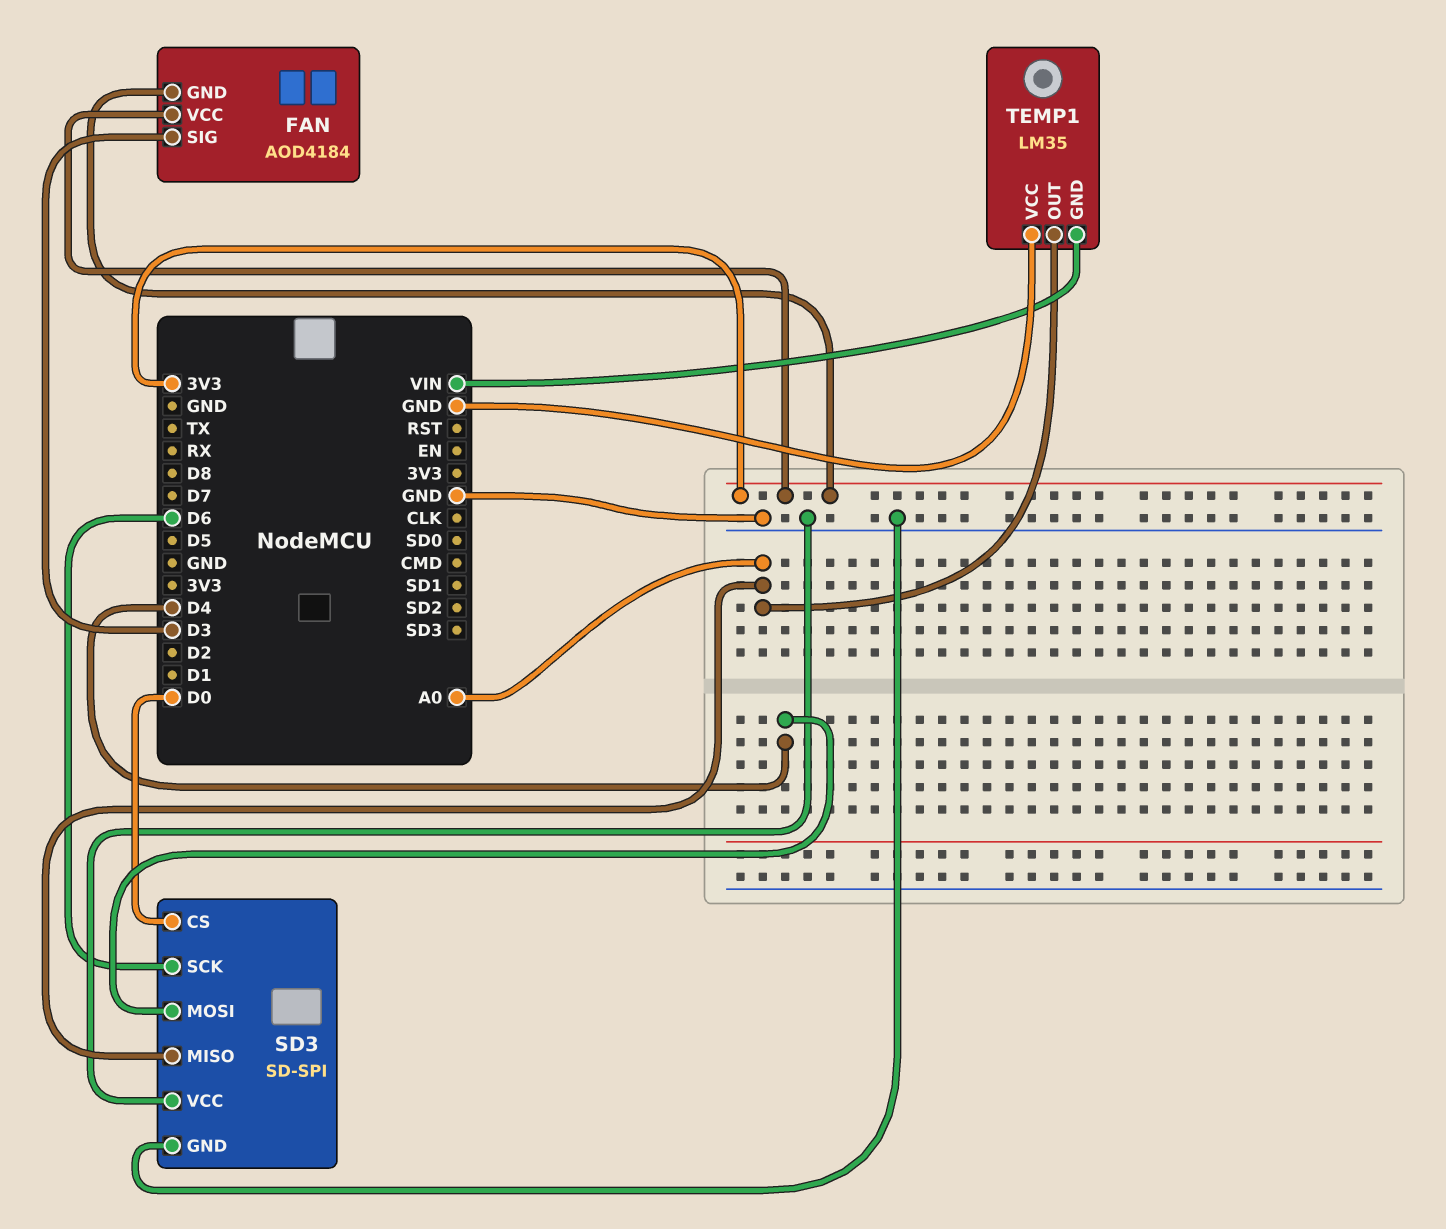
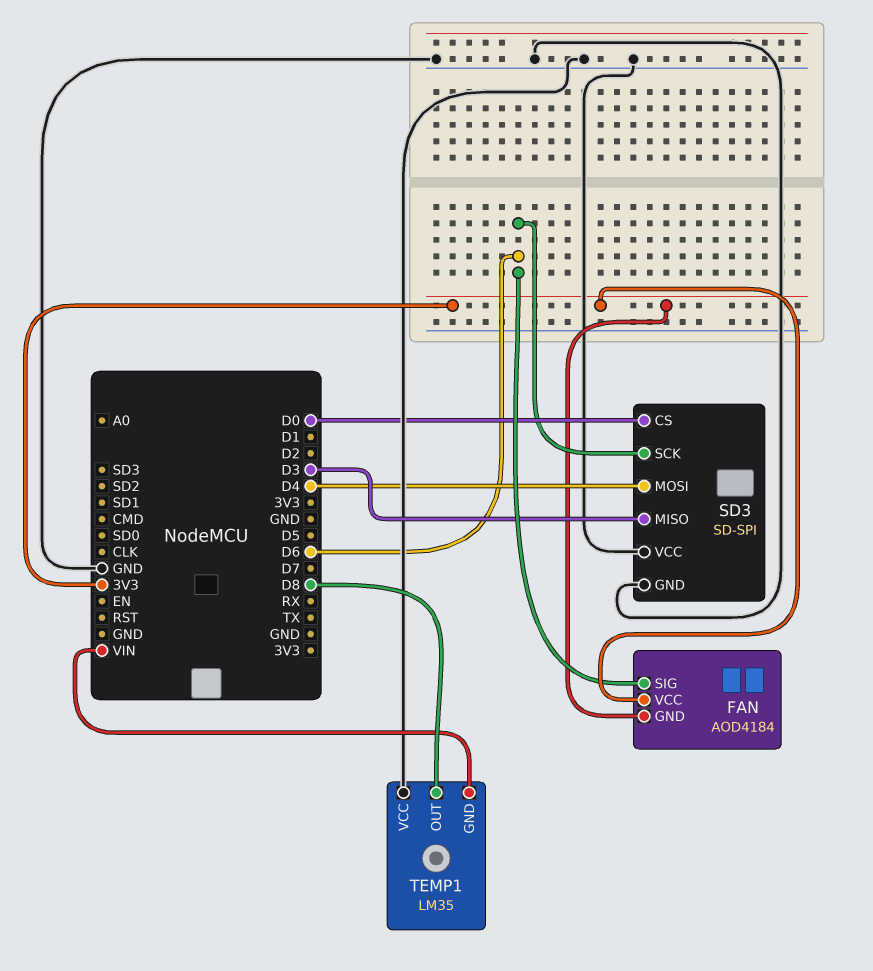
FAN pin SIG: D3 -> D6
SD3 pin MISO: A0 -> D3
TEMP1 pin OUT: A0 -> D8

